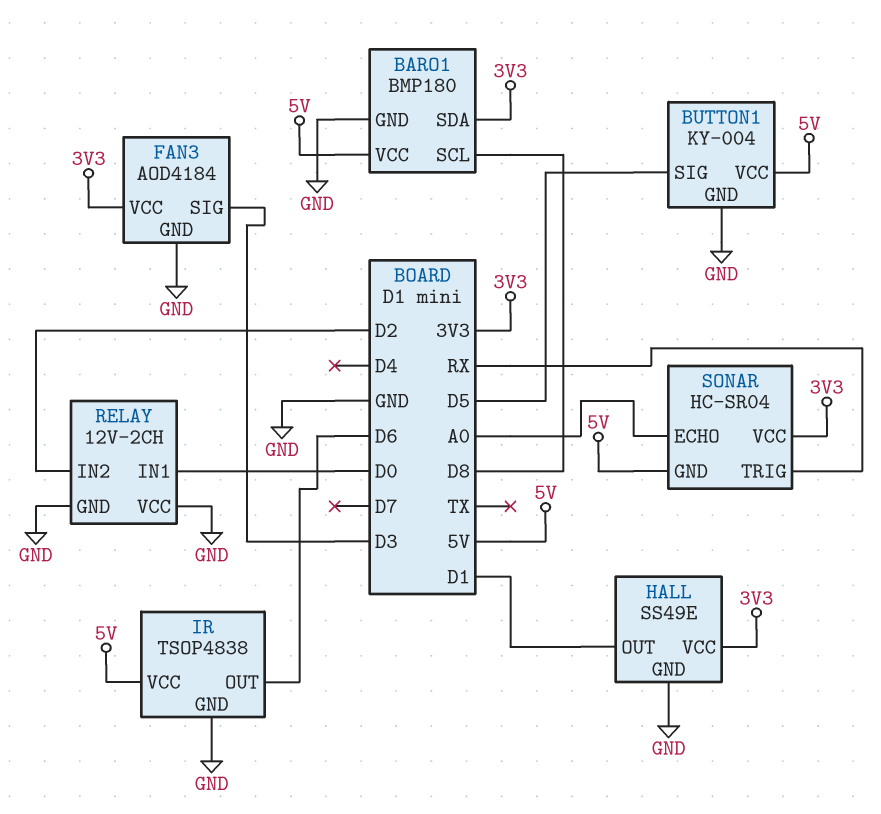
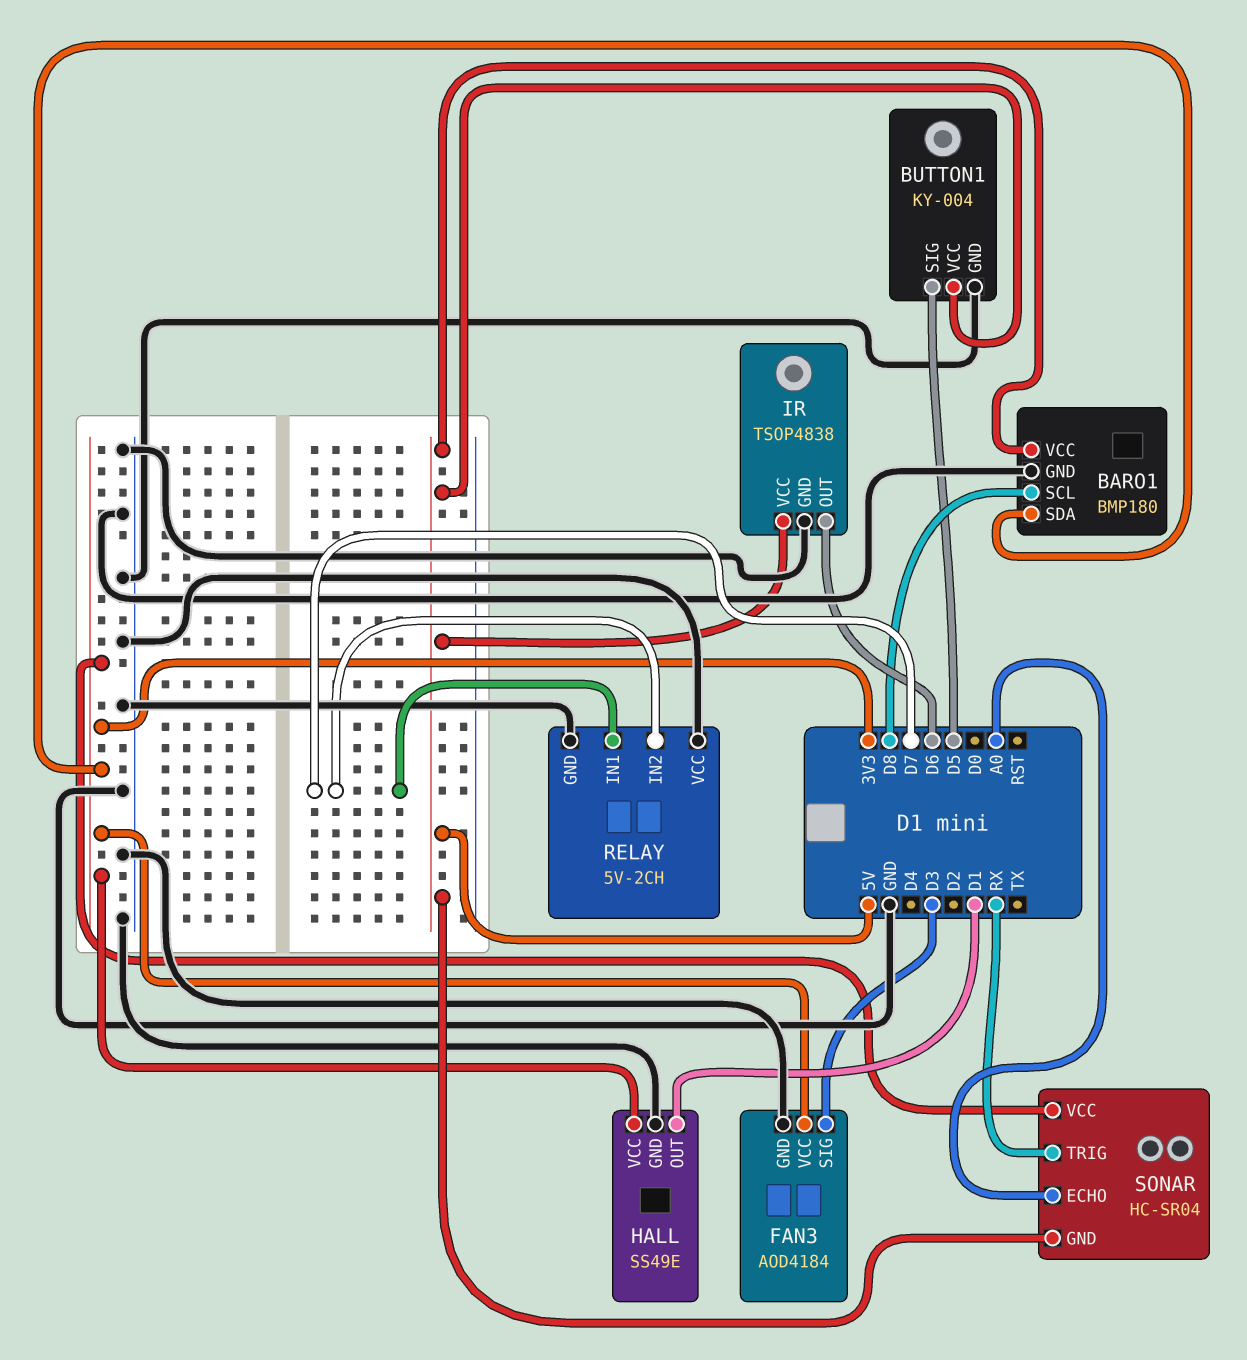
RELAY: 12V-2CH -> 5V-2CH
RELAY pin IN1: D0 -> D7
RELAY pin IN2: D2 -> D7

